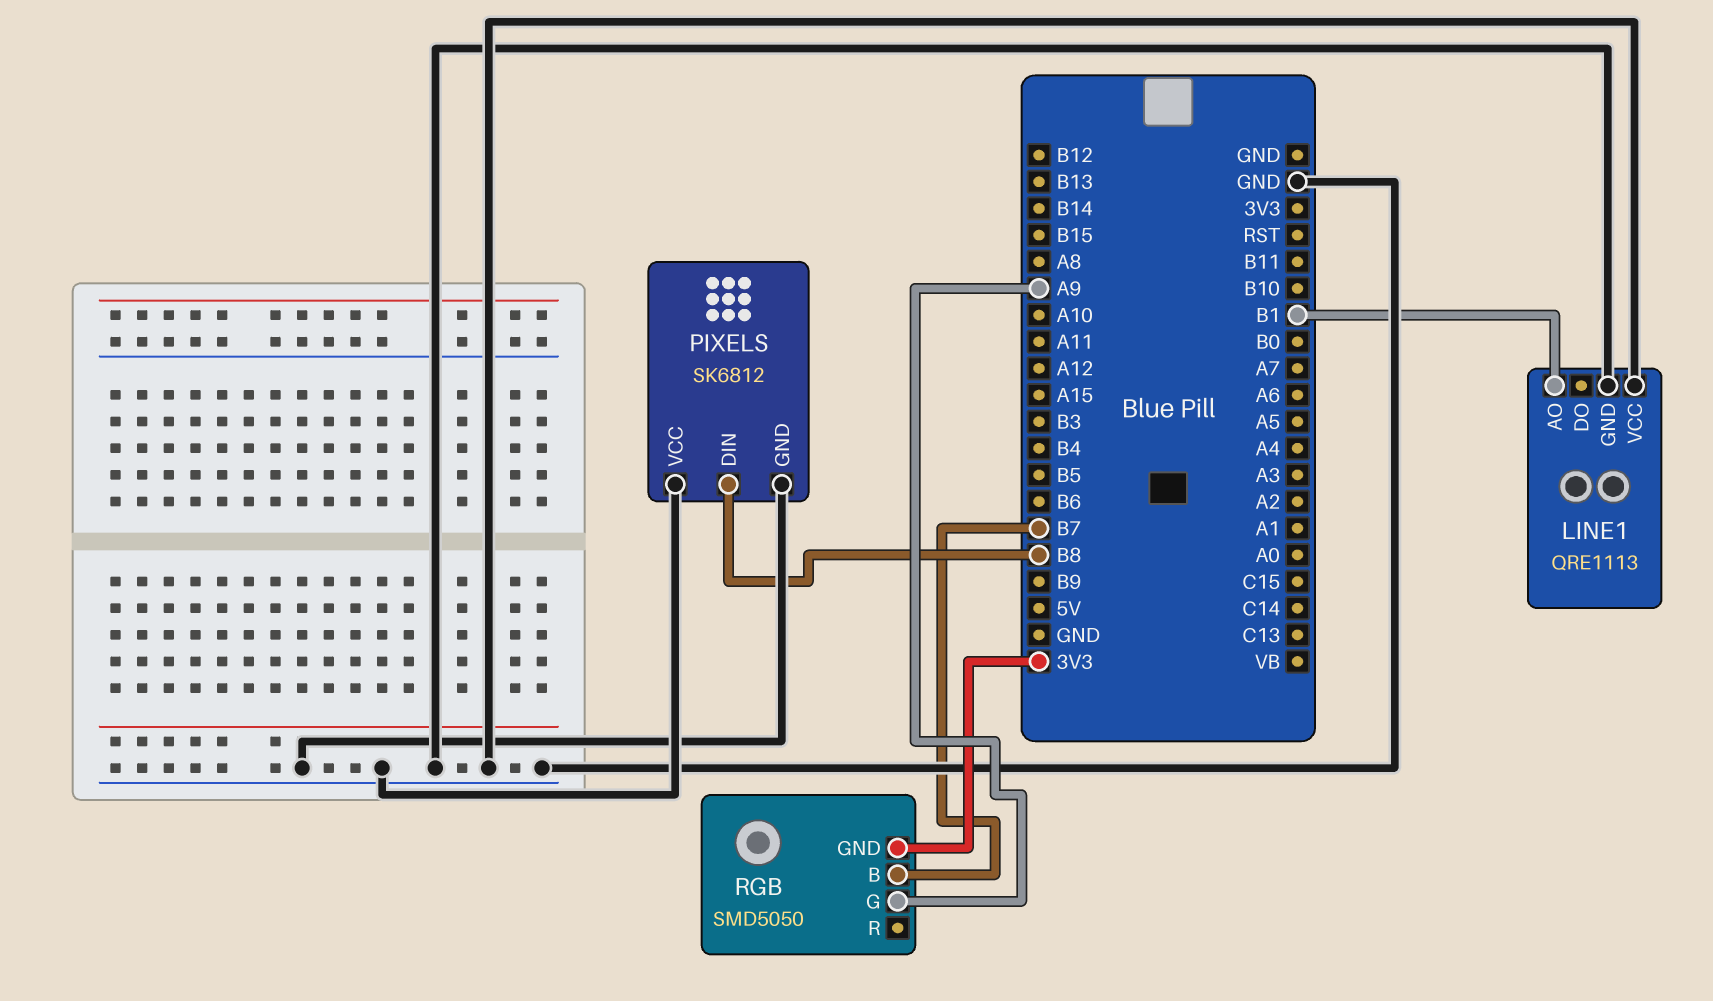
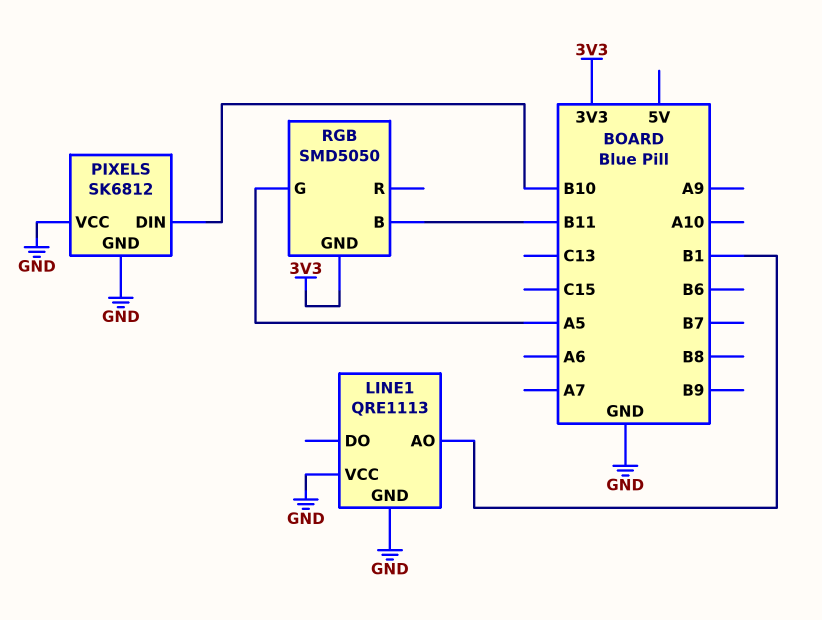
PIXELS pin DIN: B8 -> B10
RGB pin B: B7 -> B11
RGB pin G: A9 -> A5

